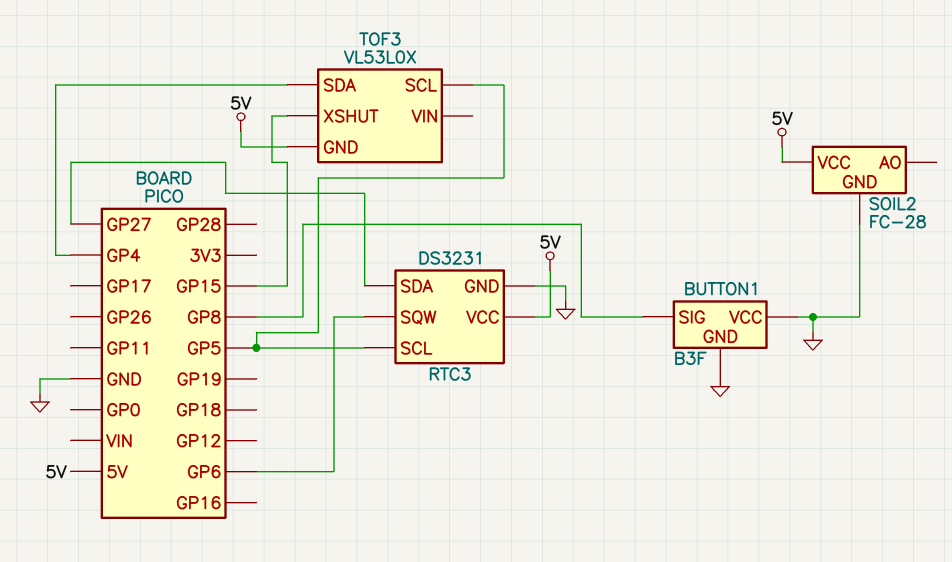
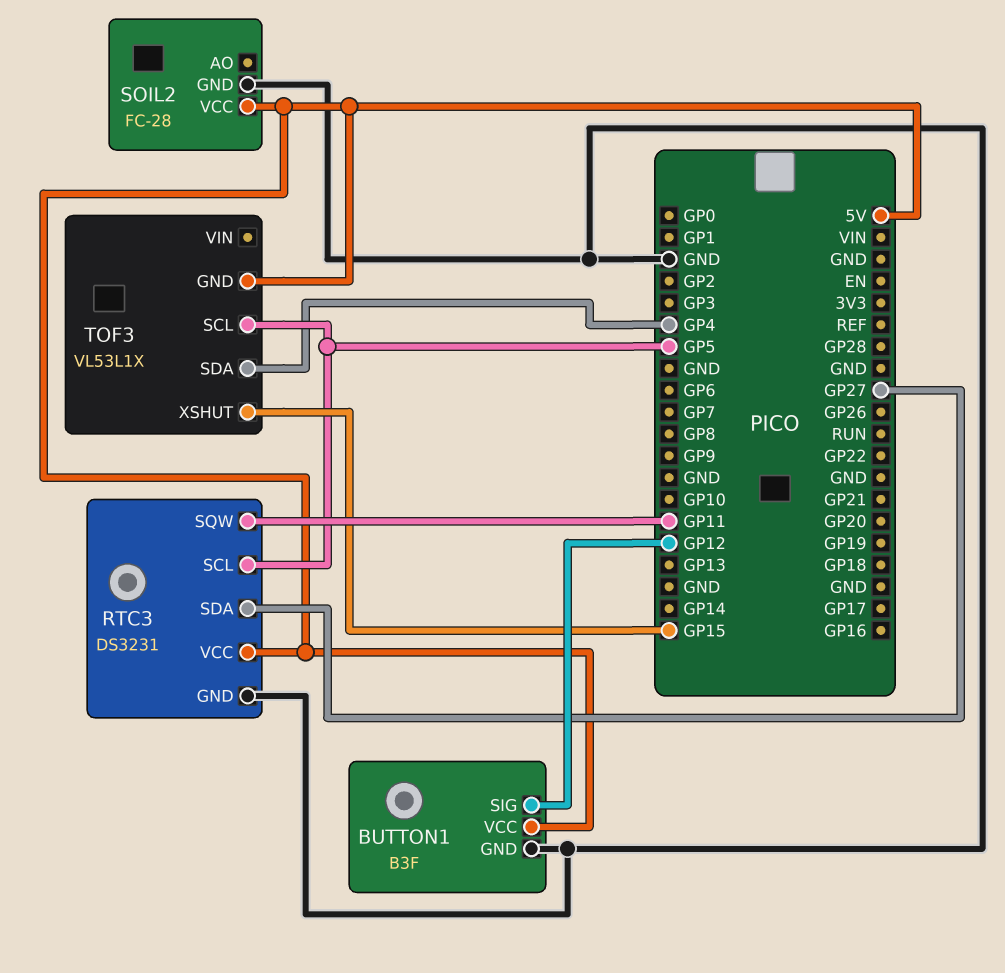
BUTTON1 pin SIG: GP8 -> GP12
BUTTON1 pin VCC: GND -> 5V
RTC3 pin SQW: GP6 -> GP11
TOF3: VL53L0X -> VL53L1X

